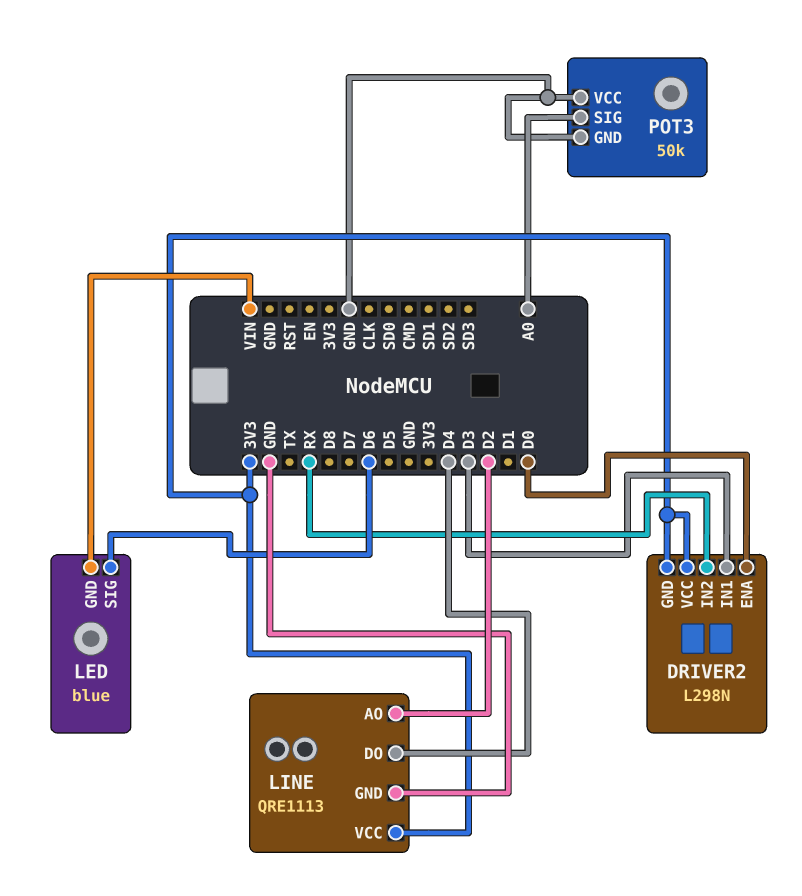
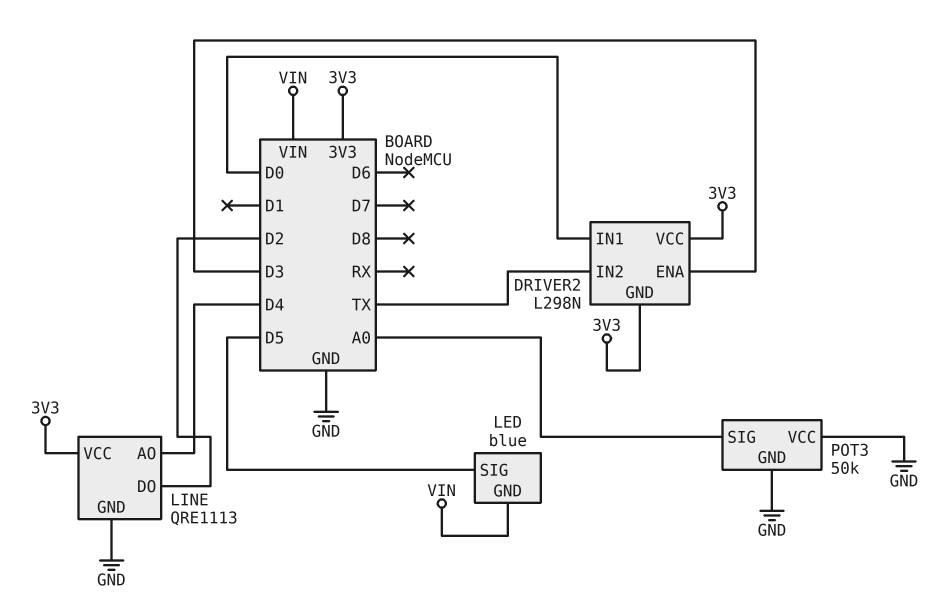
DRIVER2 pin ENA: D0 -> D3
DRIVER2 pin IN1: D3 -> D0
DRIVER2 pin IN2: RX -> TX
LED pin SIG: D6 -> D5
LINE pin AO: D2 -> D4
LINE pin DO: D4 -> D2

